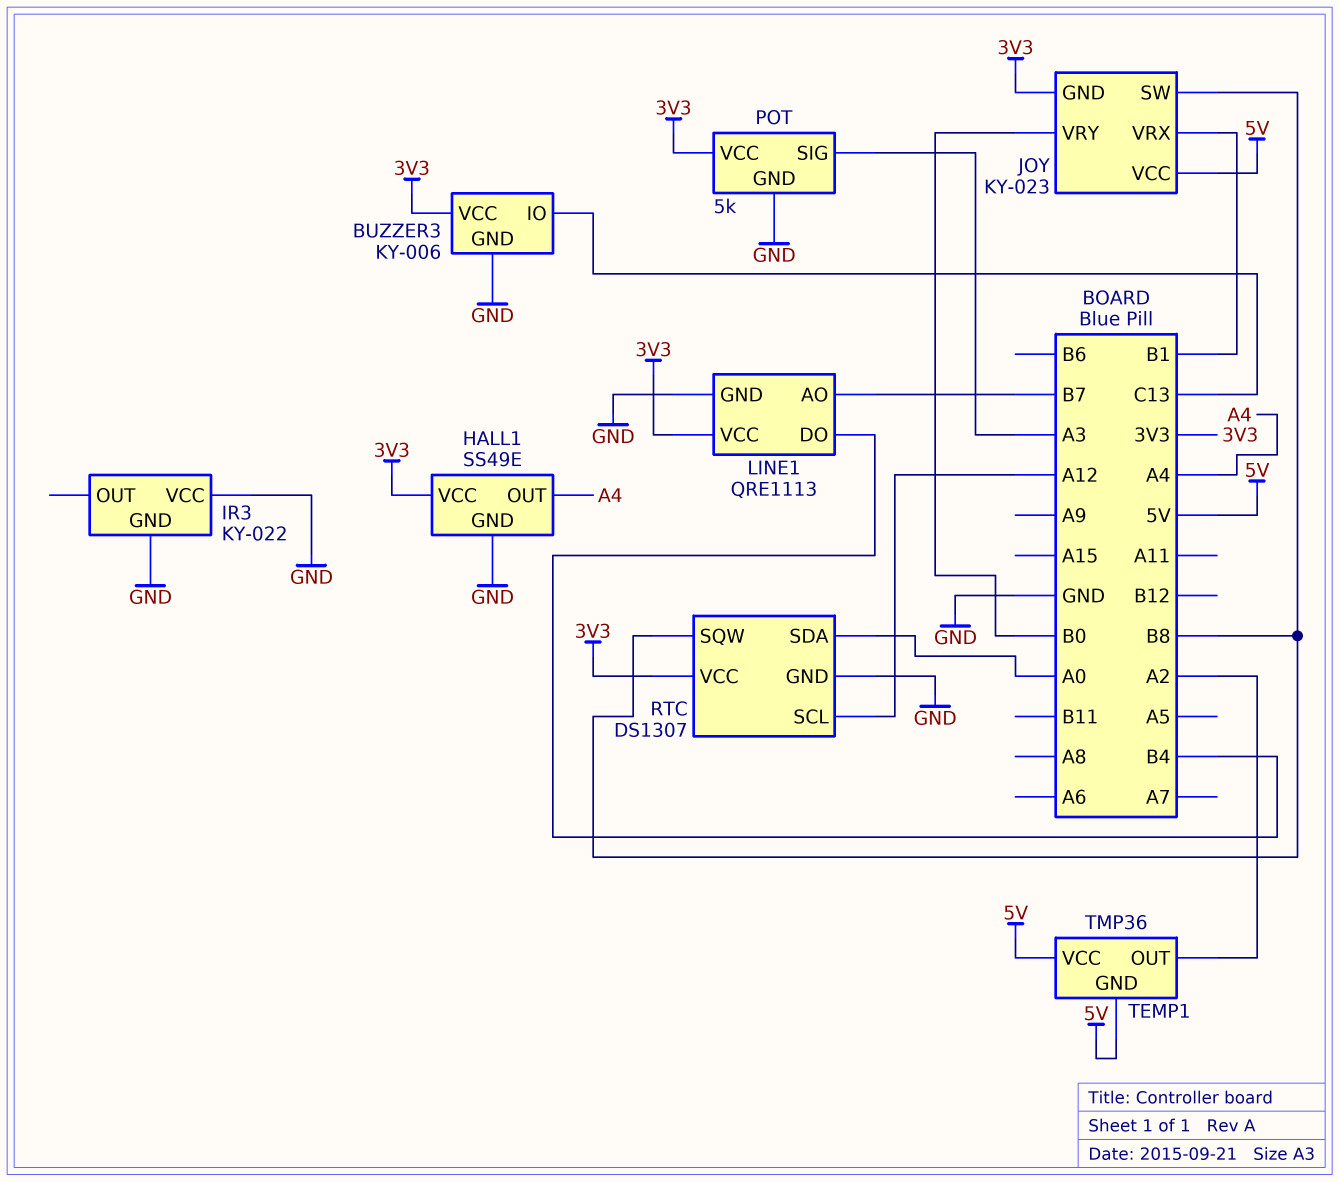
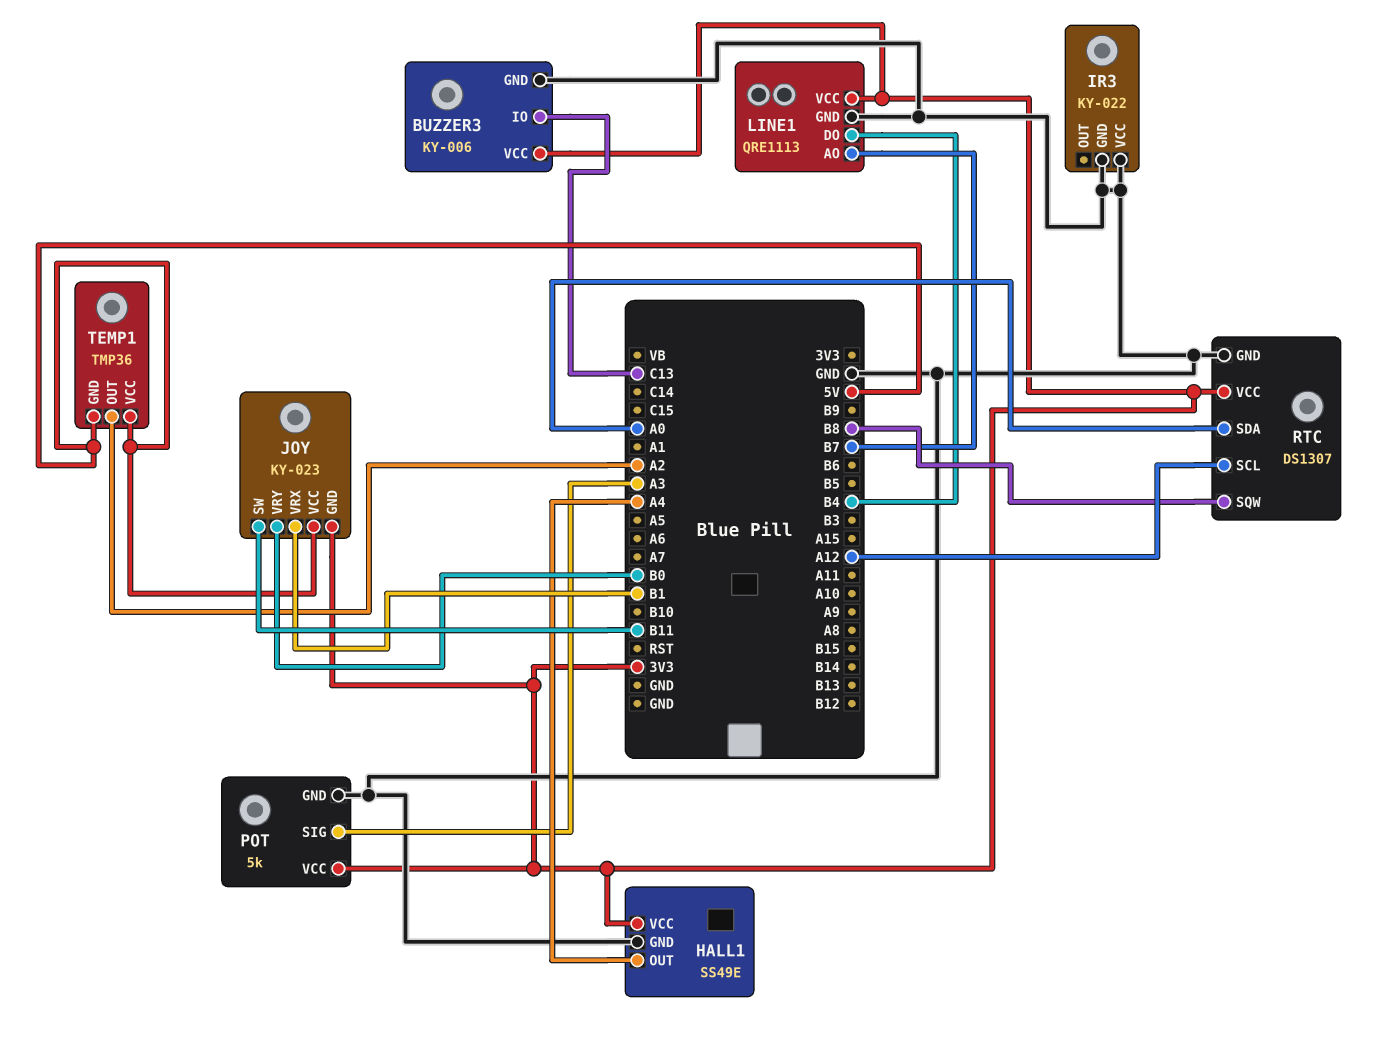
JOY pin SW: B8 -> B11

